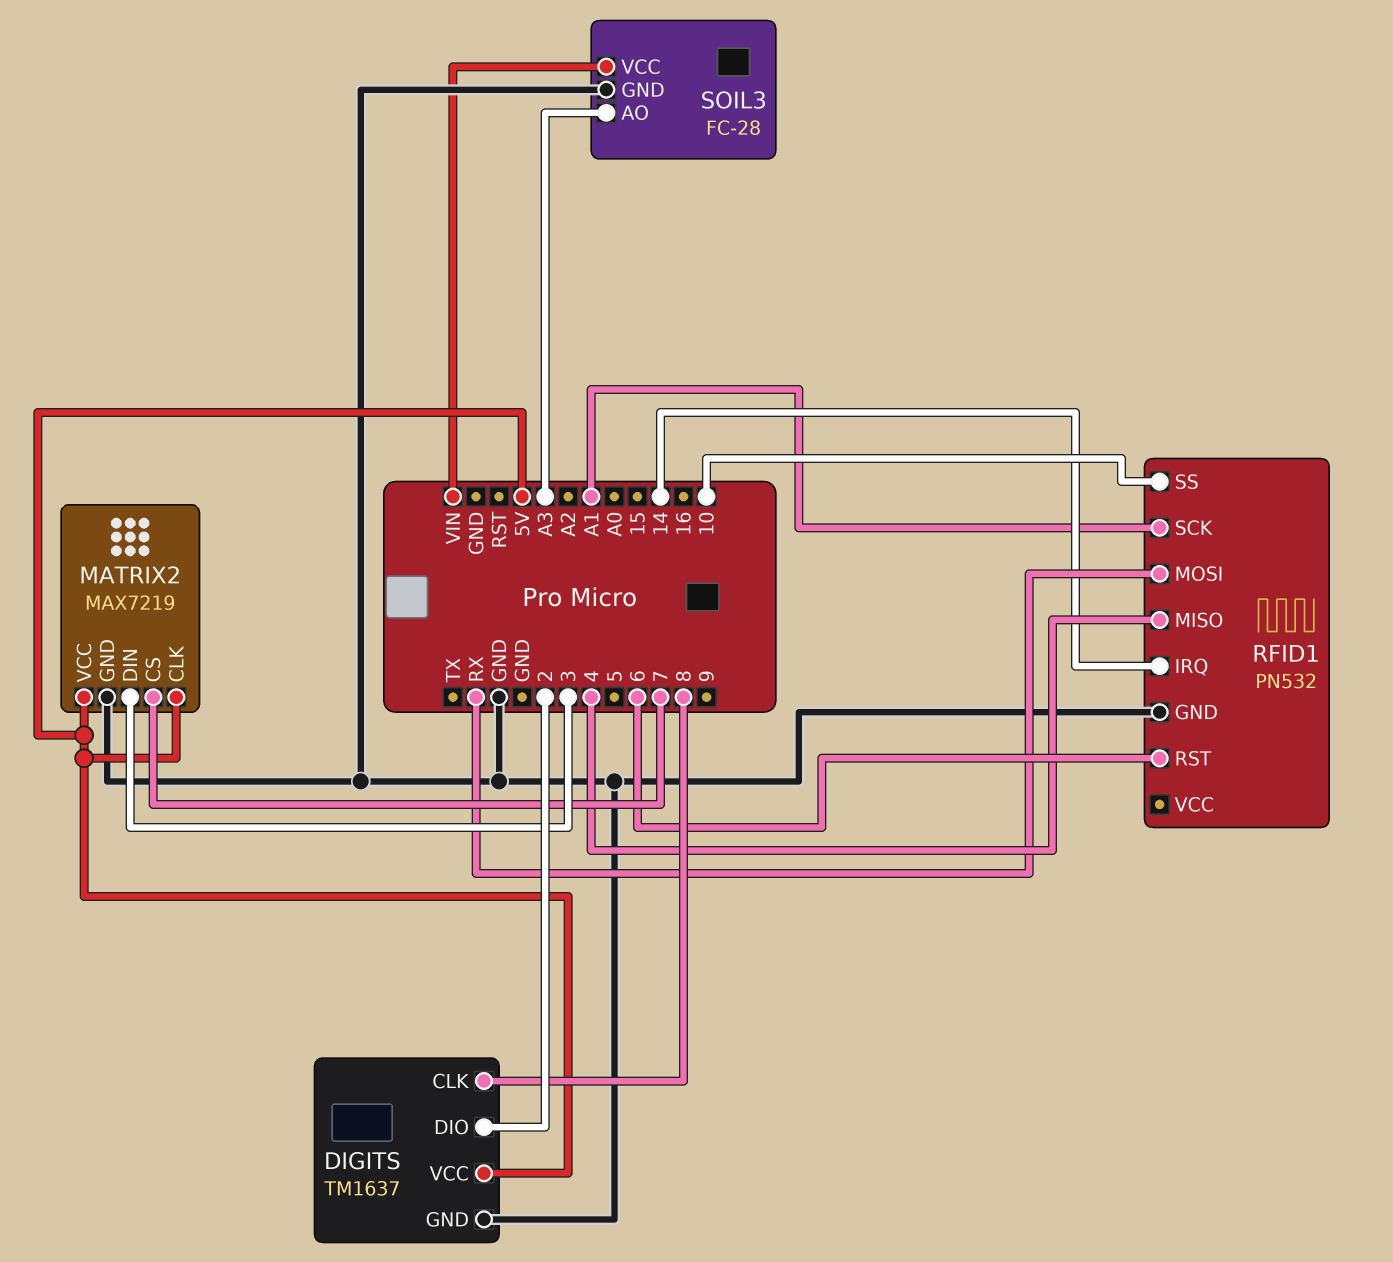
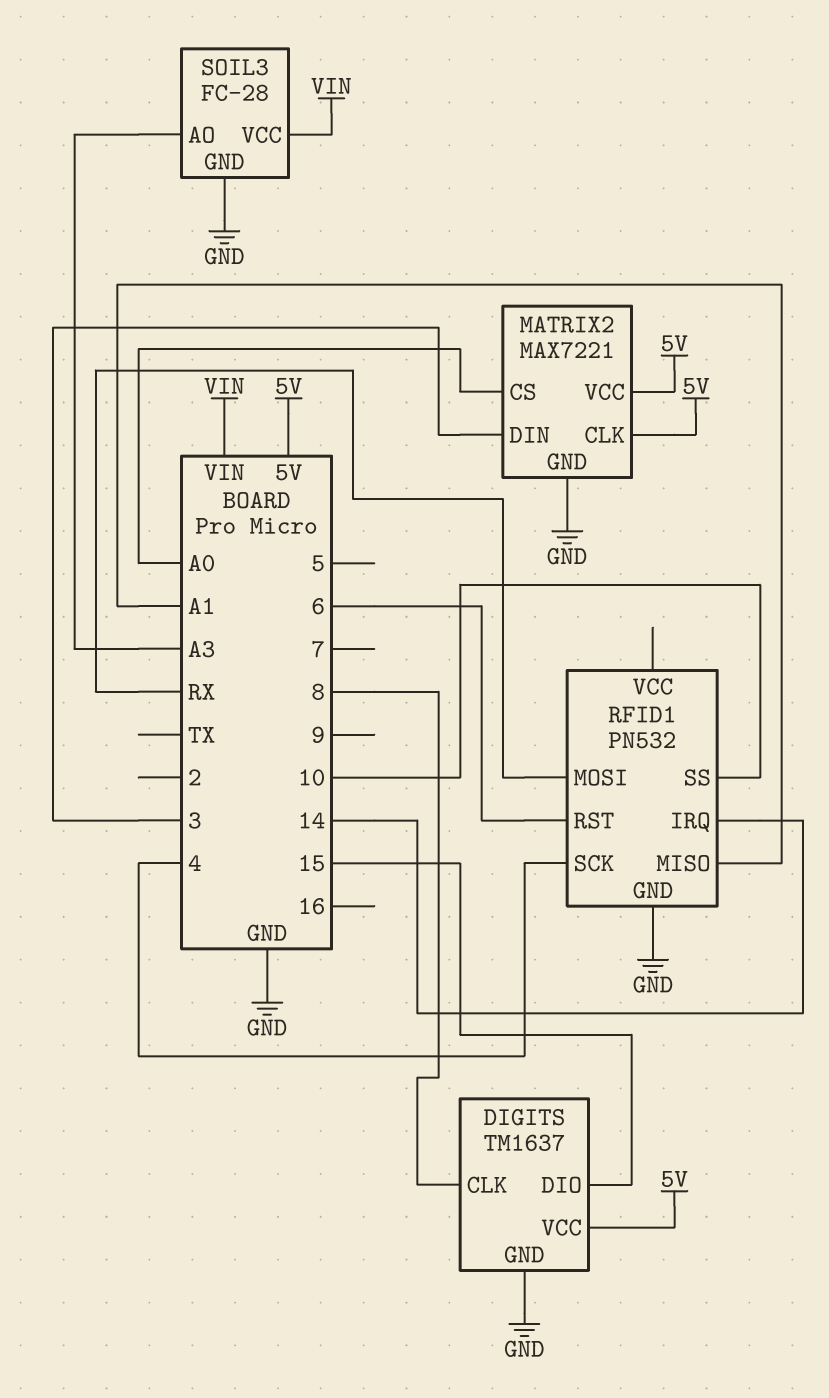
DIGITS pin DIO: 2 -> 15
MATRIX2: MAX7219 -> MAX7221
MATRIX2 pin CS: 7 -> A0
RFID1 pin MISO: 4 -> A1
RFID1 pin SCK: A1 -> 4

